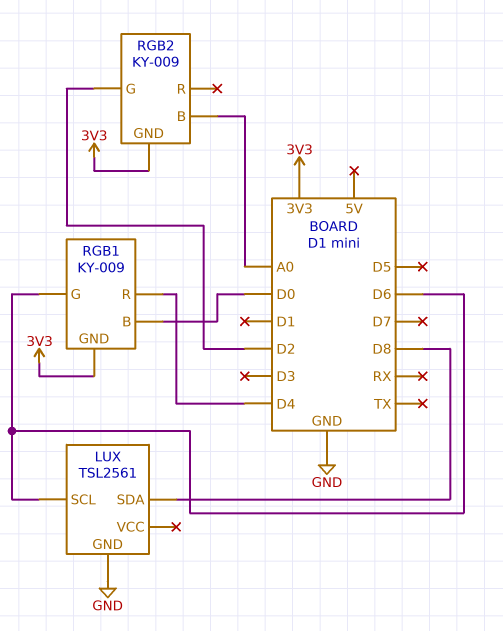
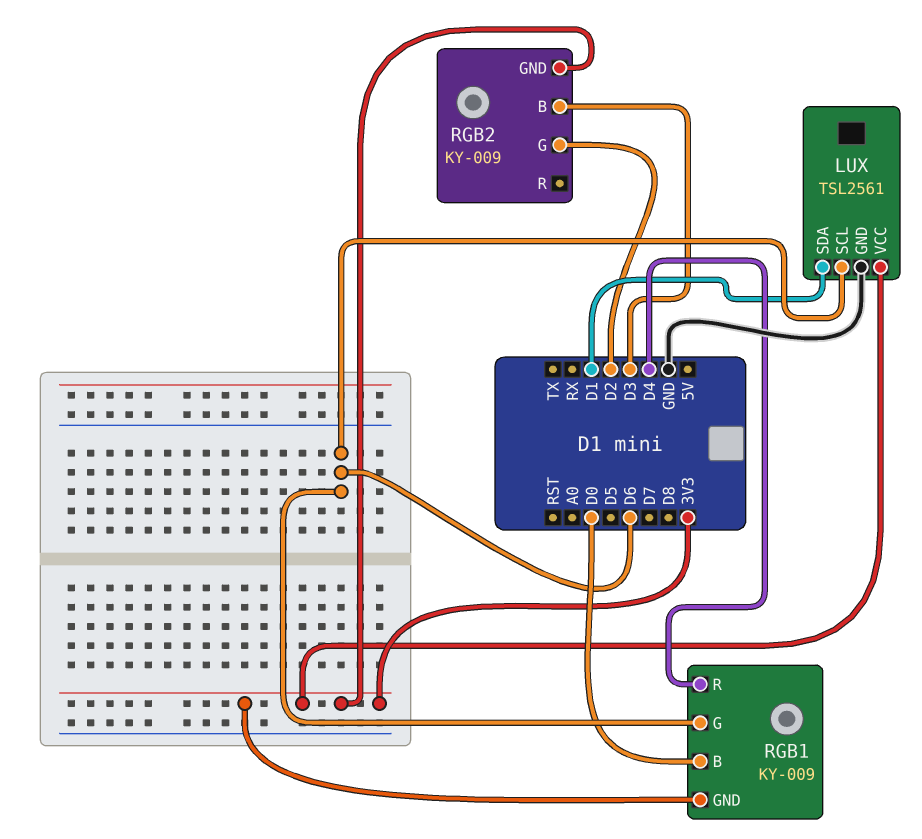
LUX pin SDA: D8 -> D1
LUX pin VCC: none -> 3V3
RGB2 pin B: A0 -> D3

